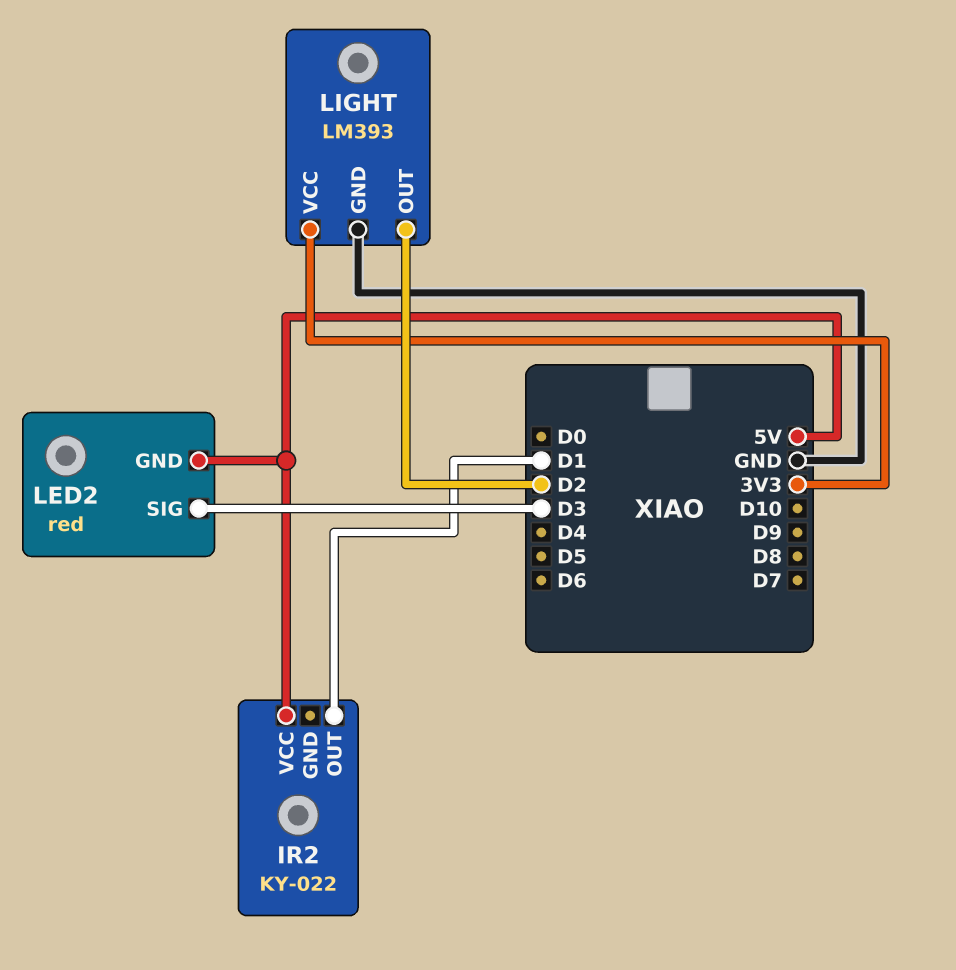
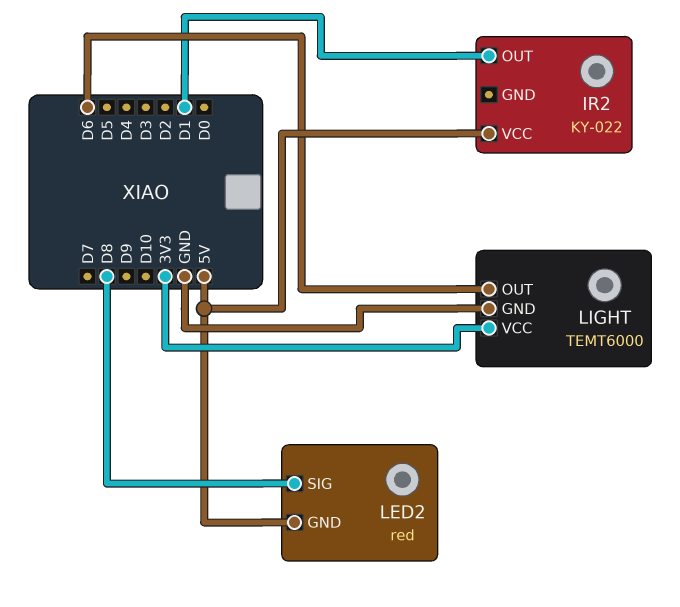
LED2 pin SIG: D3 -> D8
LIGHT: LM393 -> TEMT6000
LIGHT pin OUT: D2 -> D6

